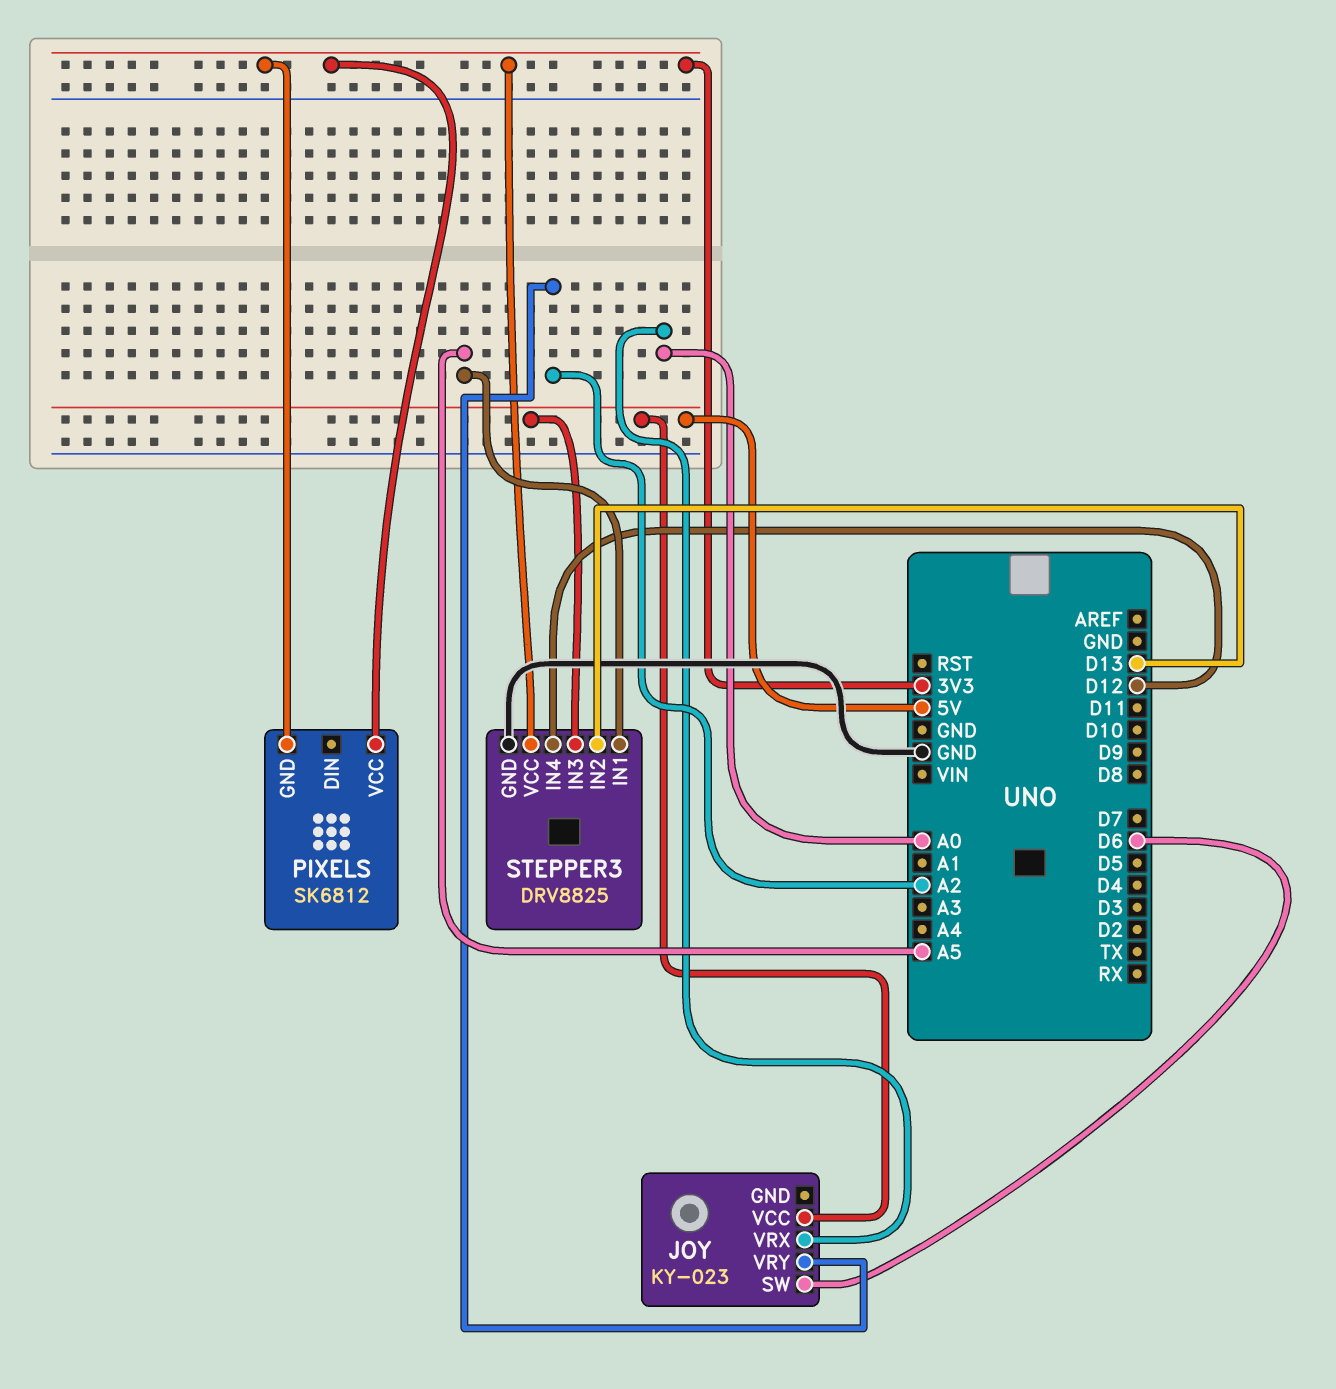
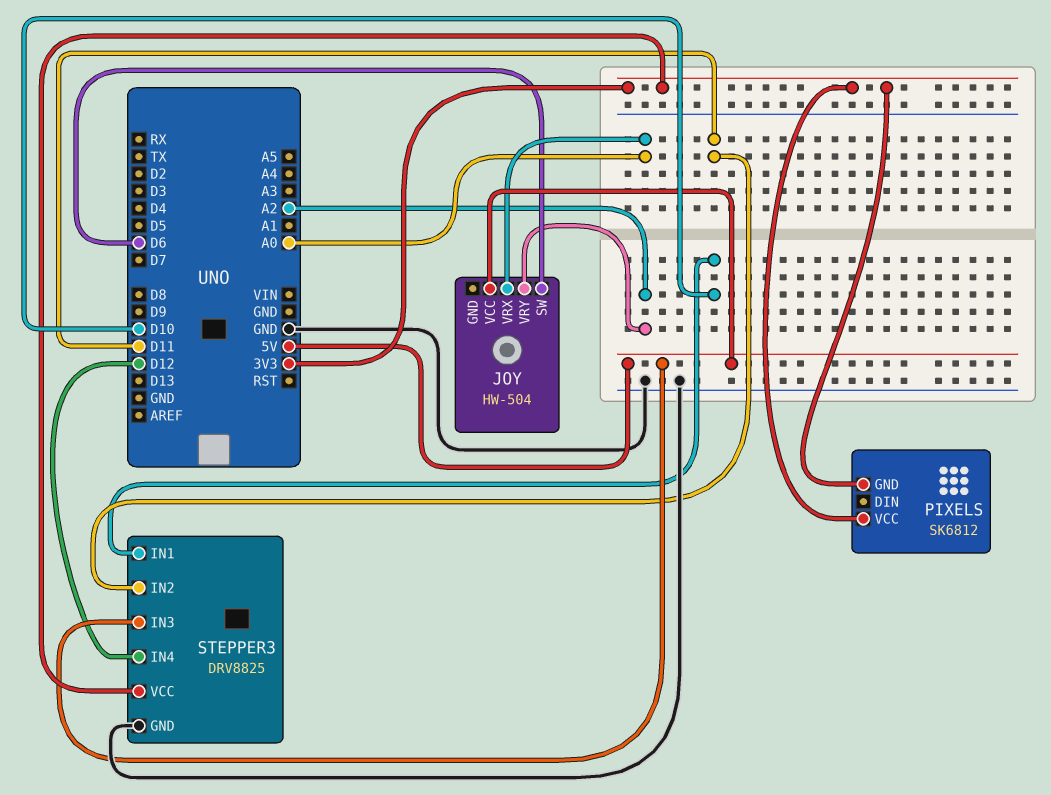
JOY: KY-023 -> HW-504
STEPPER3 pin IN1: A5 -> D10
STEPPER3 pin IN2: D13 -> D11

